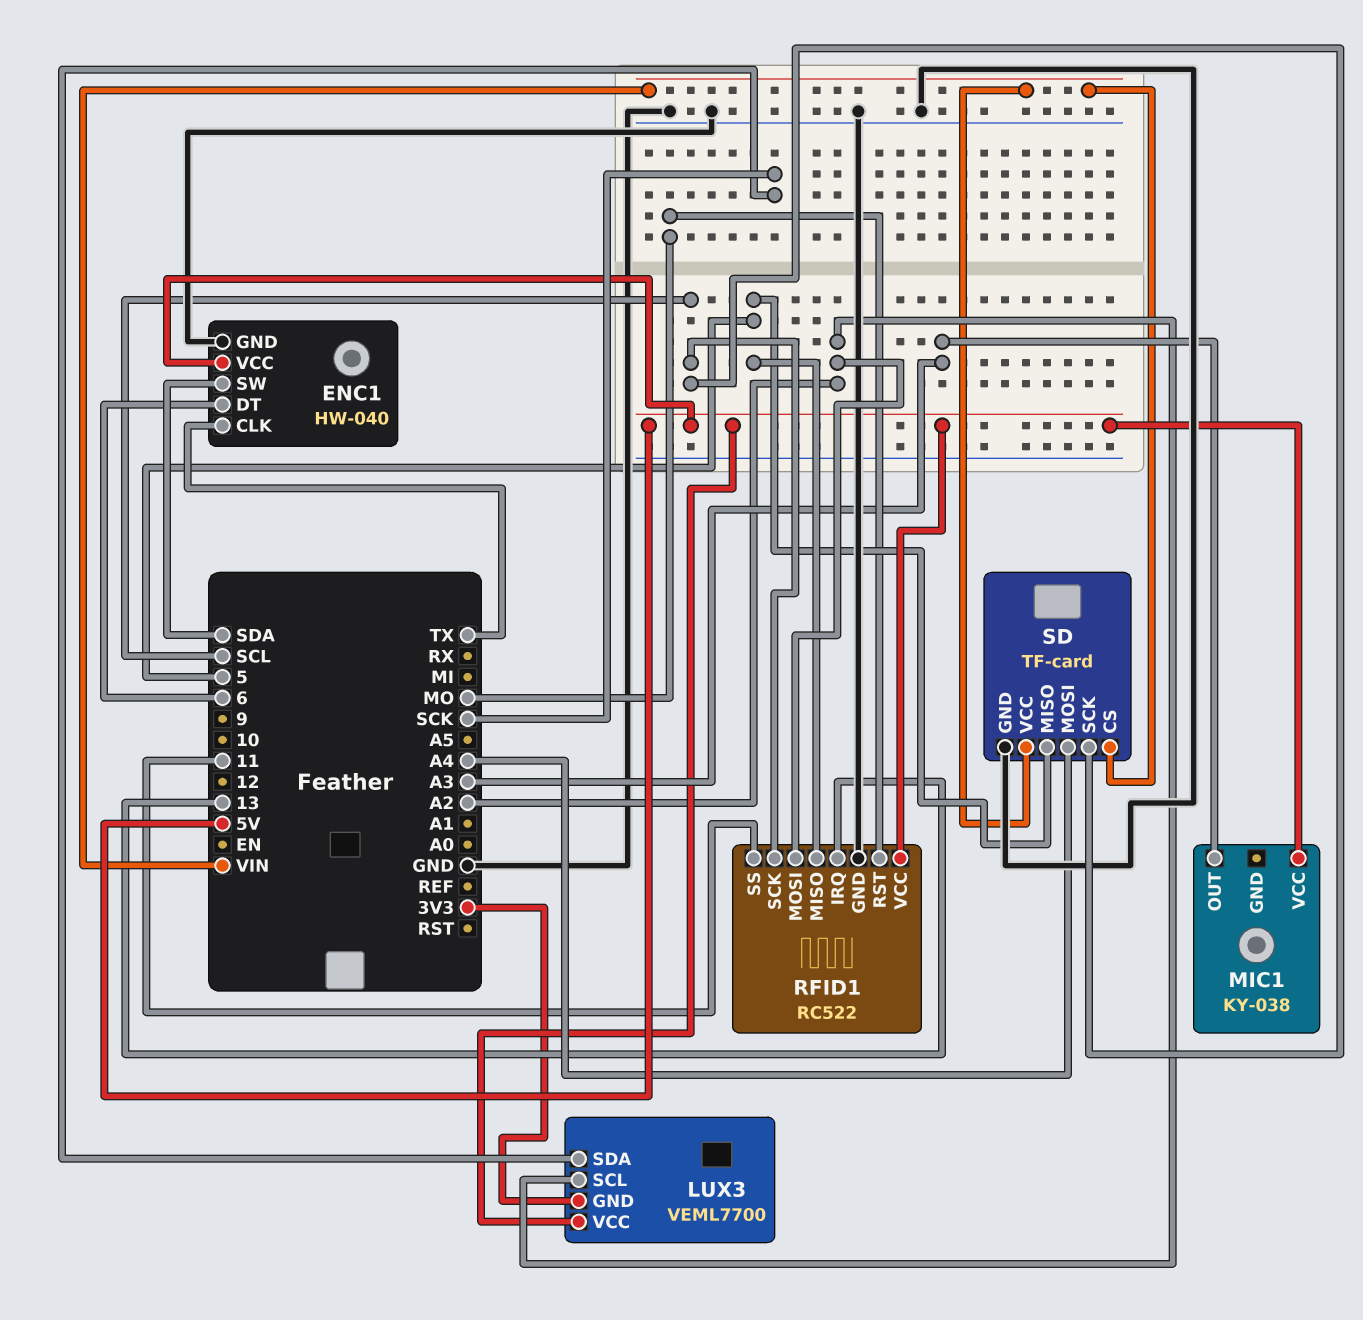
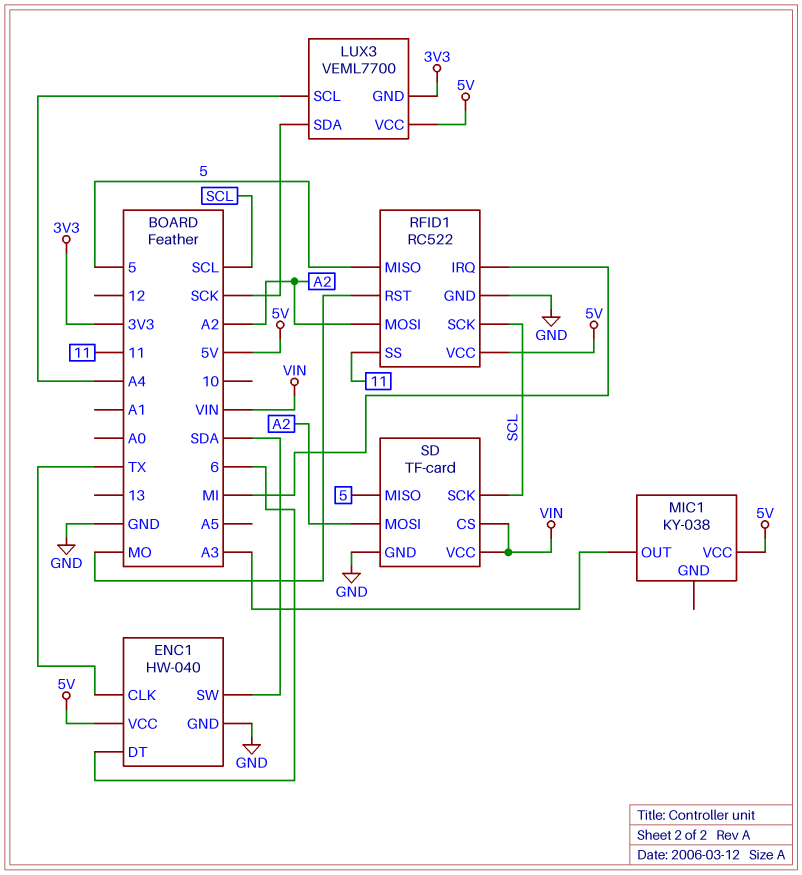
LUX3 pin SCL: A2 -> A4
RFID1 pin IRQ: 13 -> MI
SD pin MOSI: A4 -> A2

